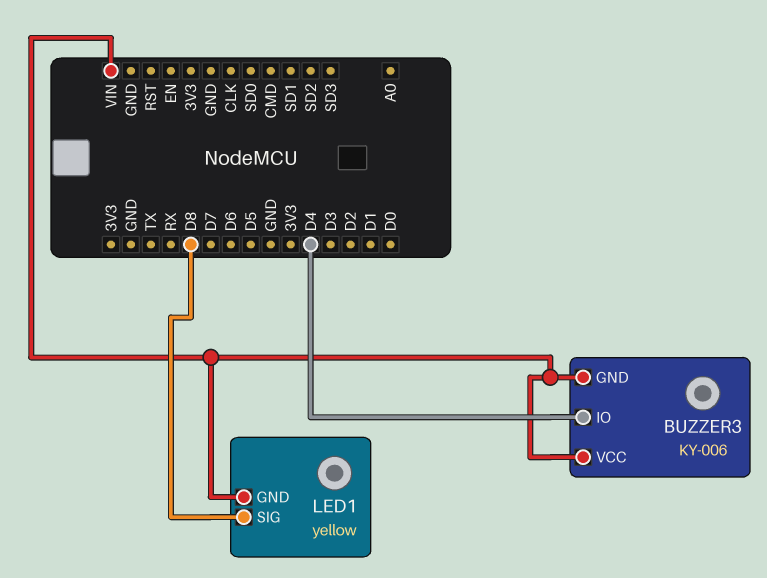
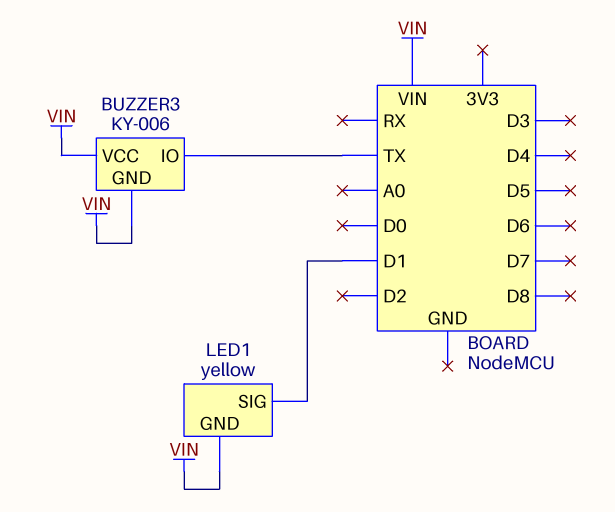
BUZZER3 pin IO: D4 -> TX
LED1 pin SIG: D8 -> D1

